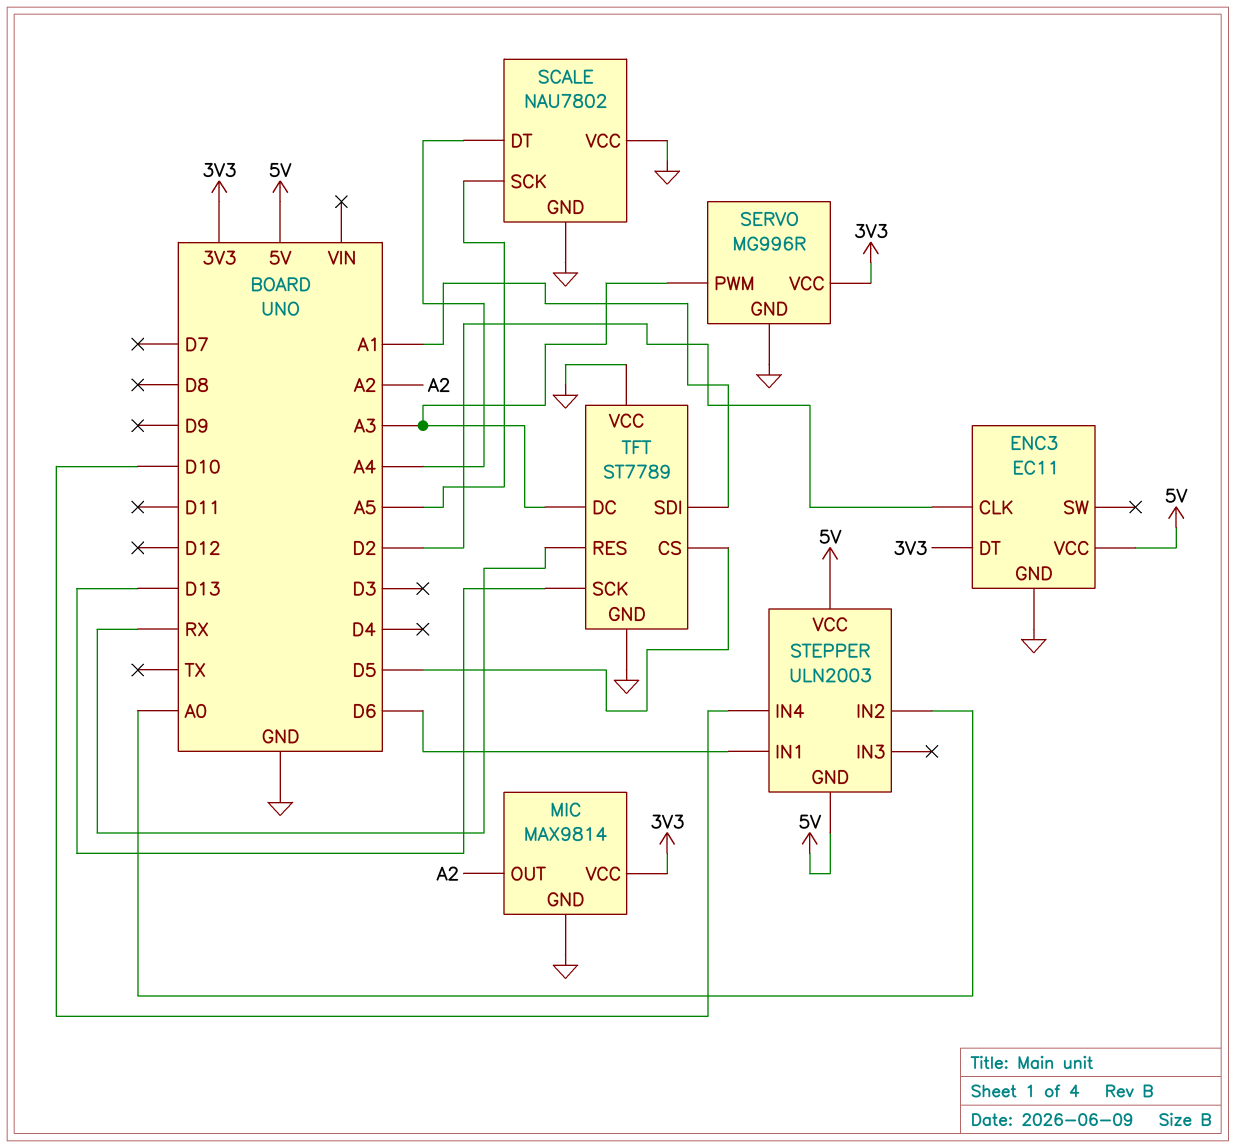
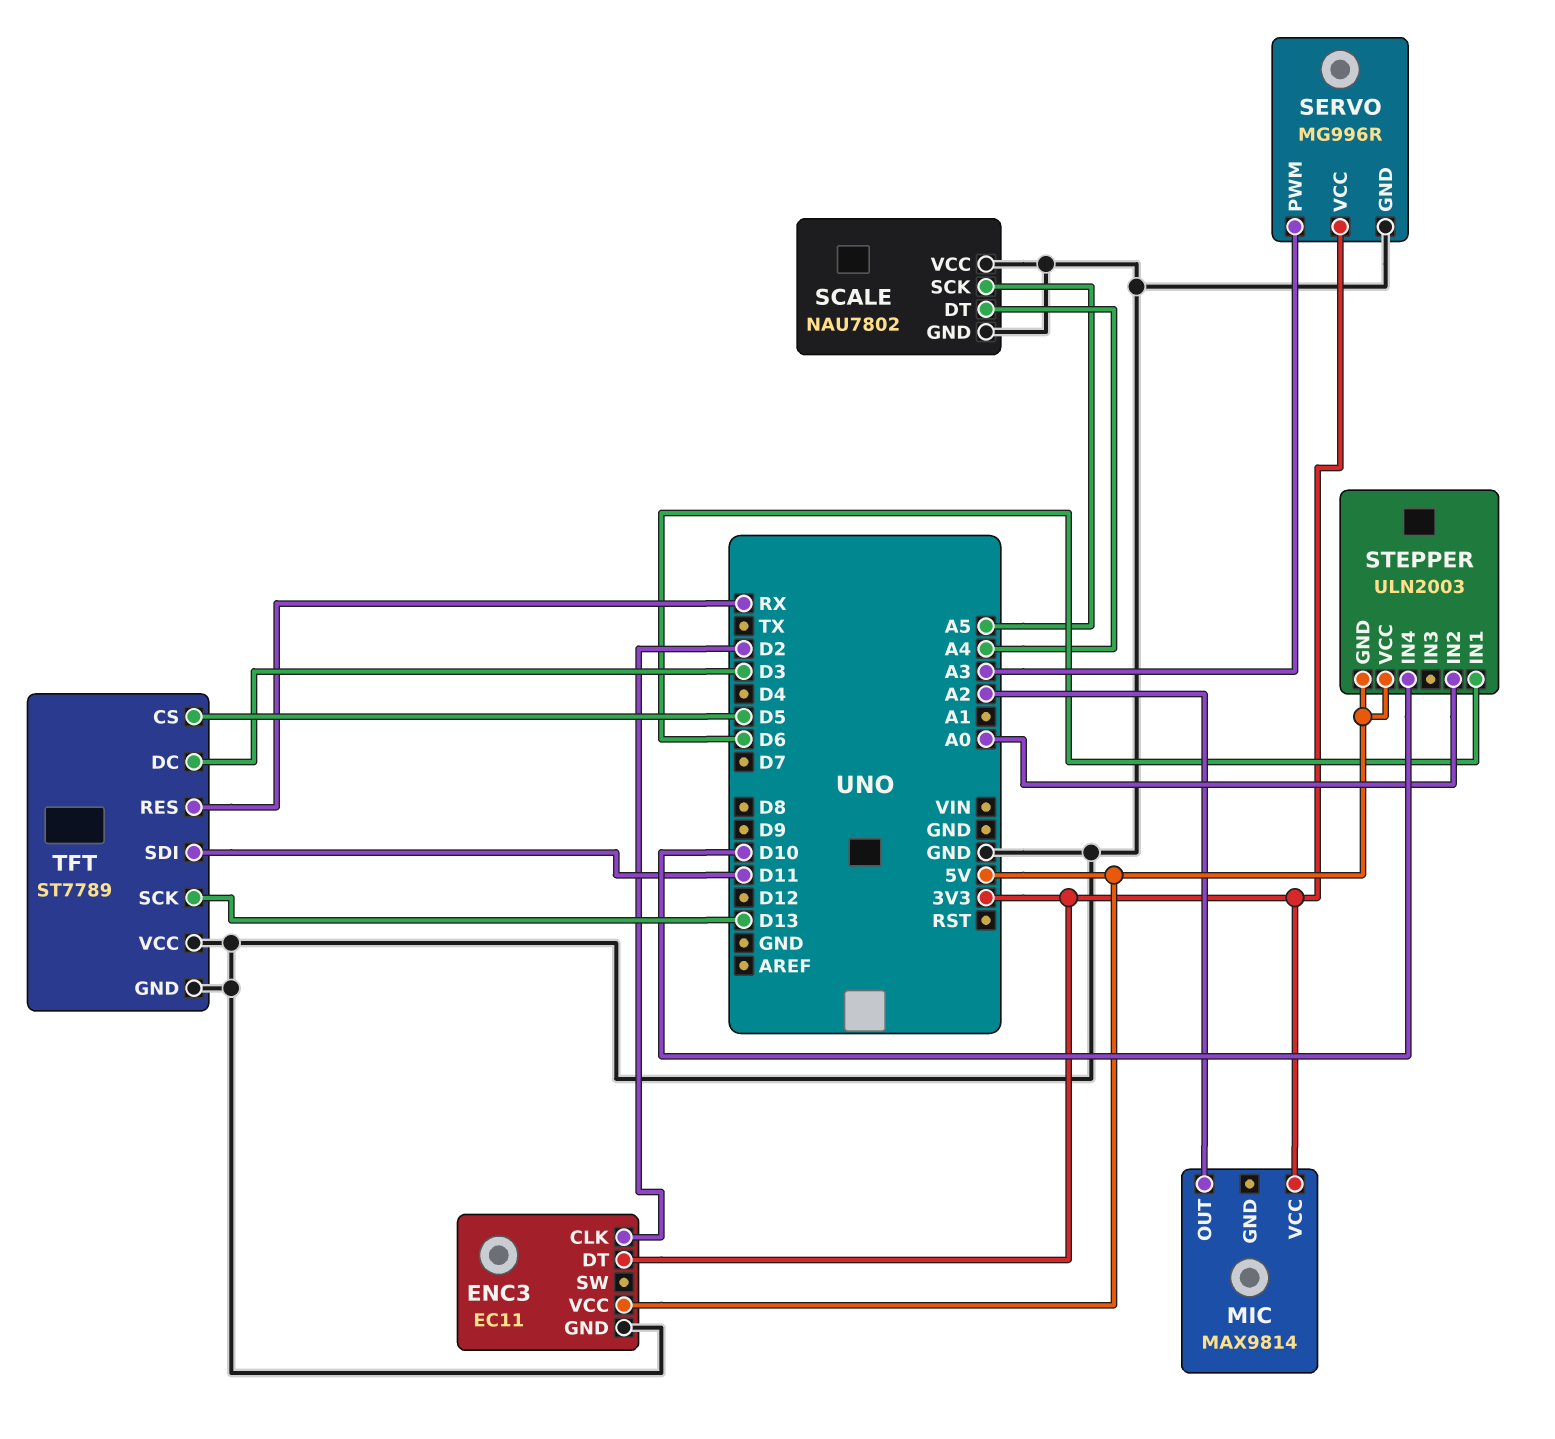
MIC pin GND: GND -> none
TFT pin DC: A3 -> D3
TFT pin SDI: A1 -> D11

